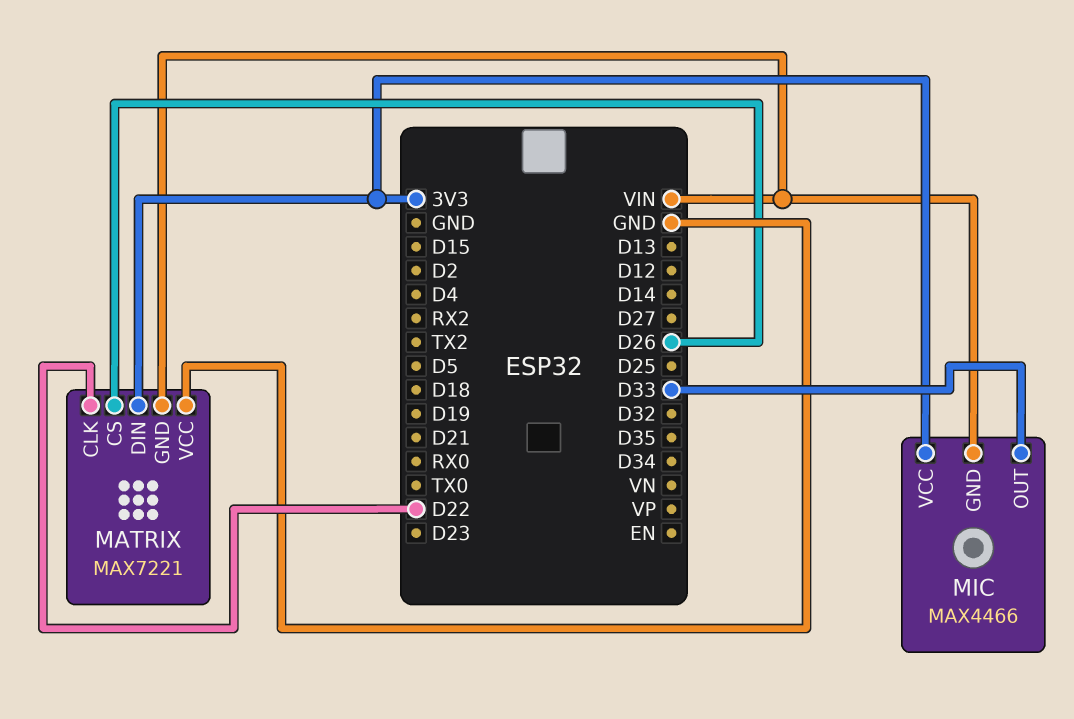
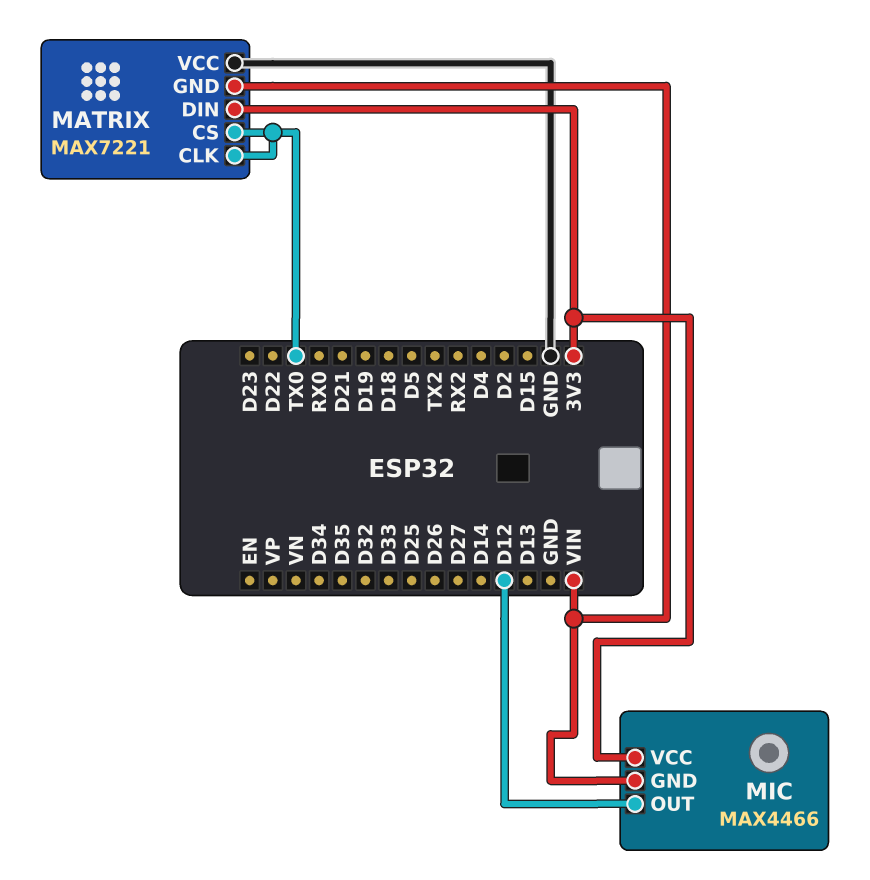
MATRIX pin CLK: D22 -> TX0
MATRIX pin CS: D26 -> TX0
MIC pin OUT: D33 -> D12

